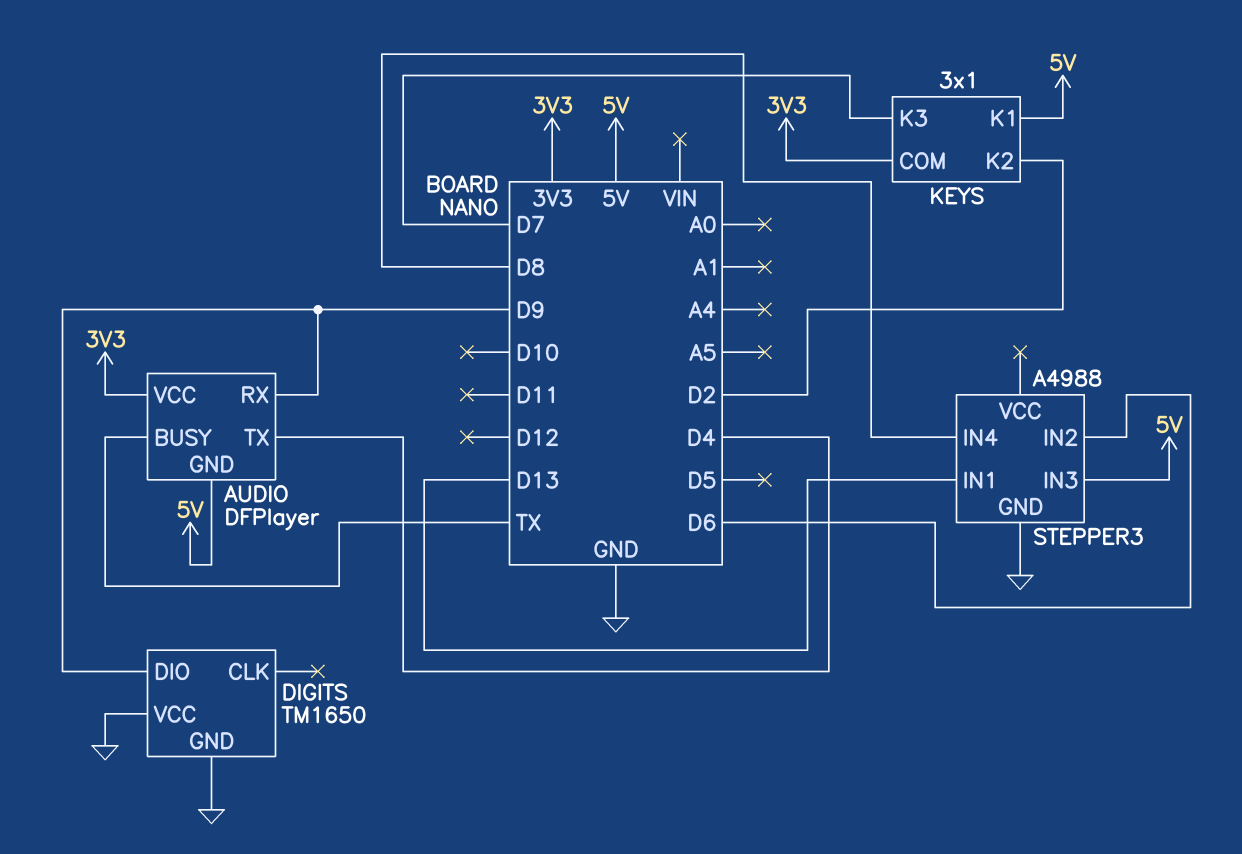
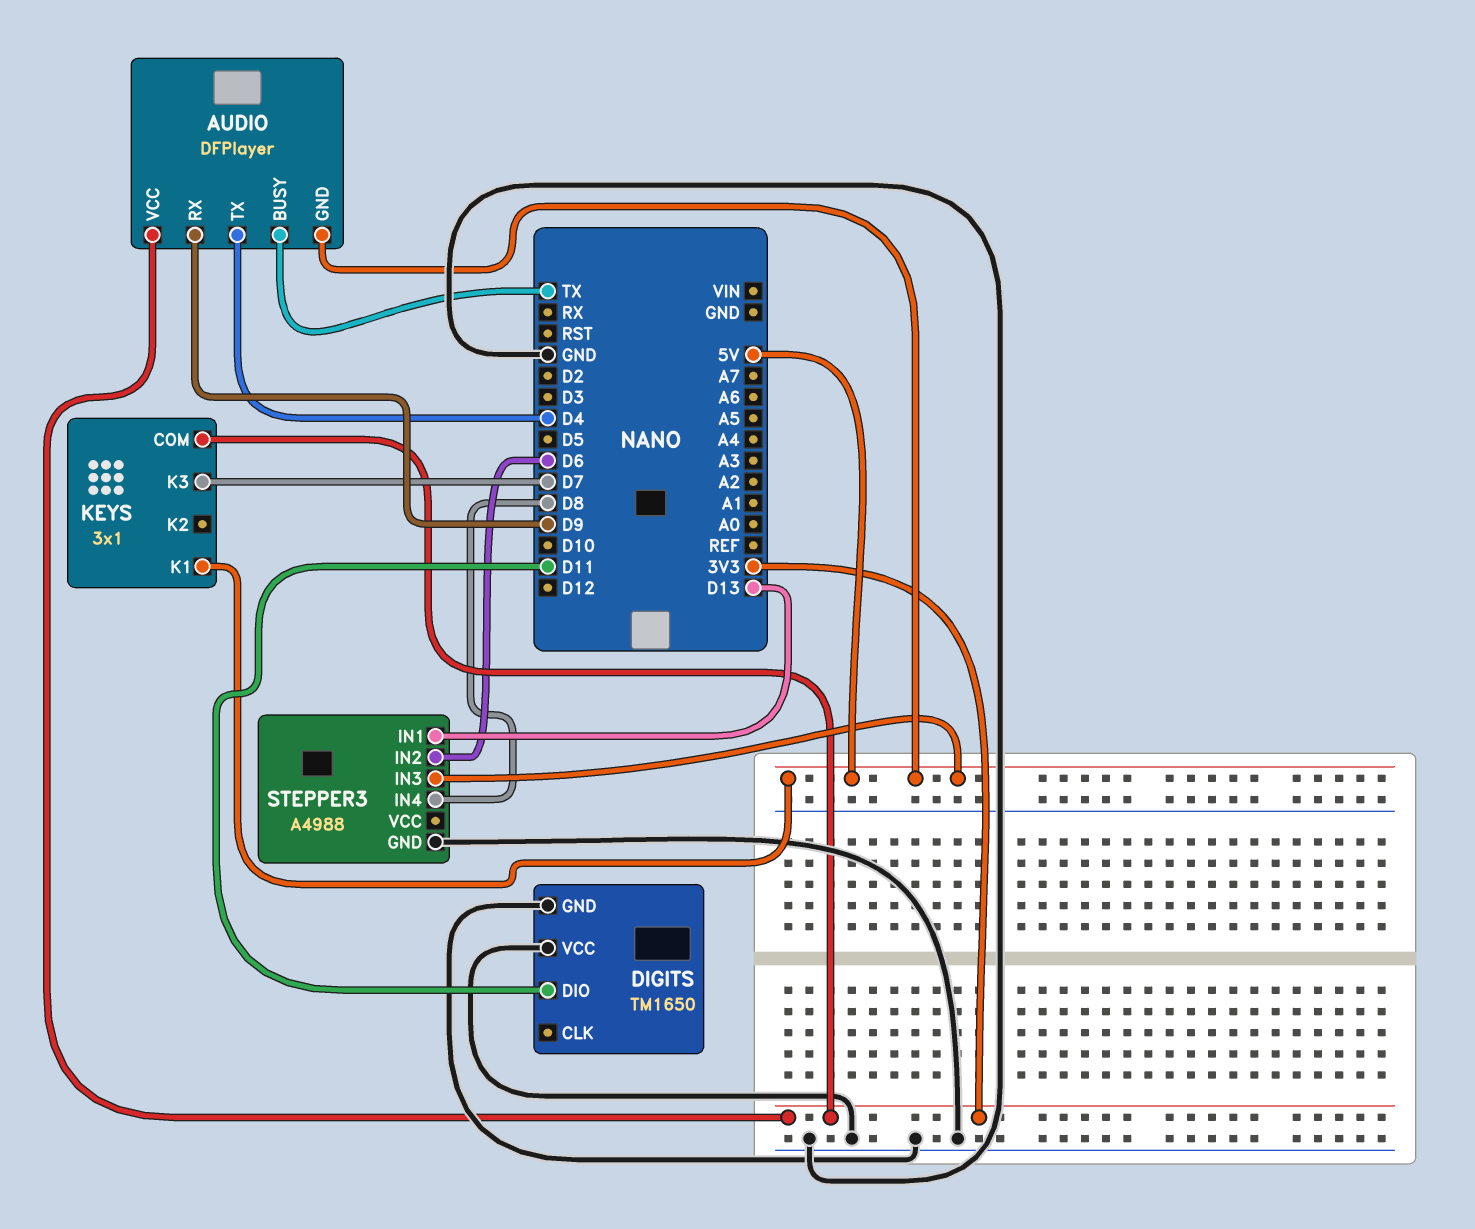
DIGITS pin DIO: D9 -> D11
KEYS pin K2: D2 -> none

